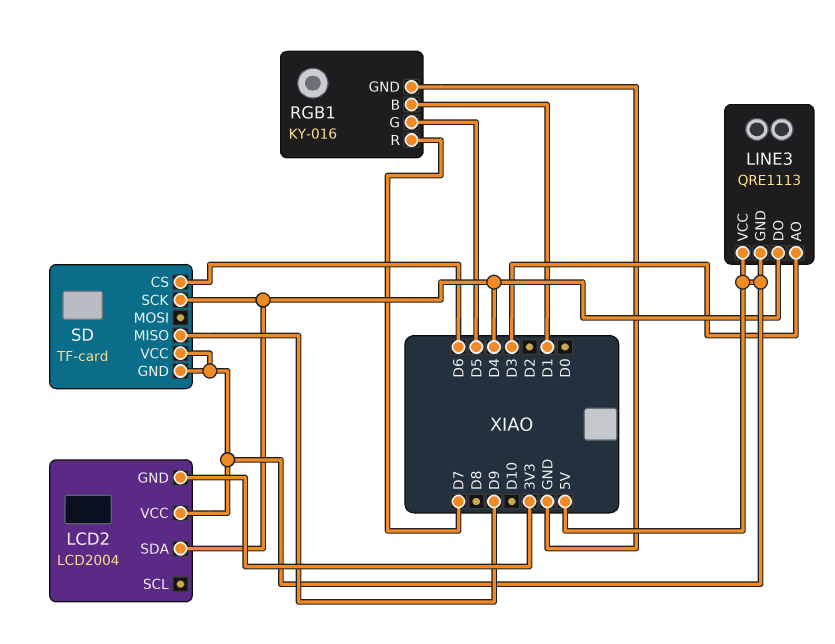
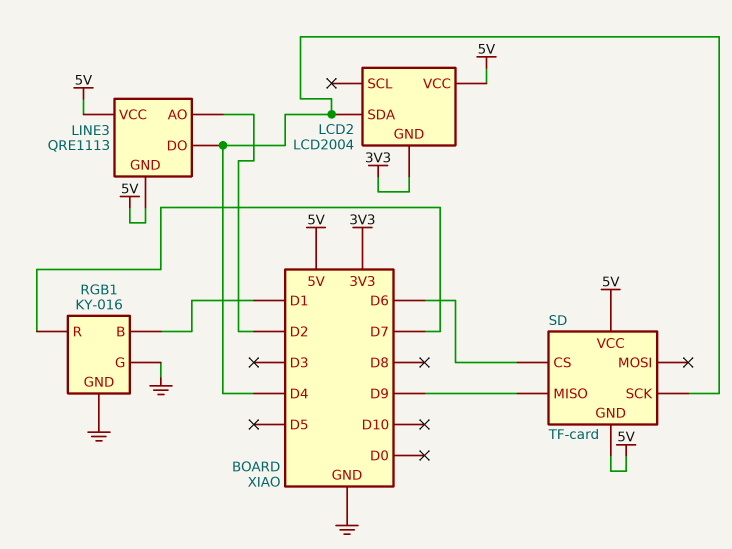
LINE3 pin AO: D3 -> D2
RGB1 pin G: D5 -> GND

